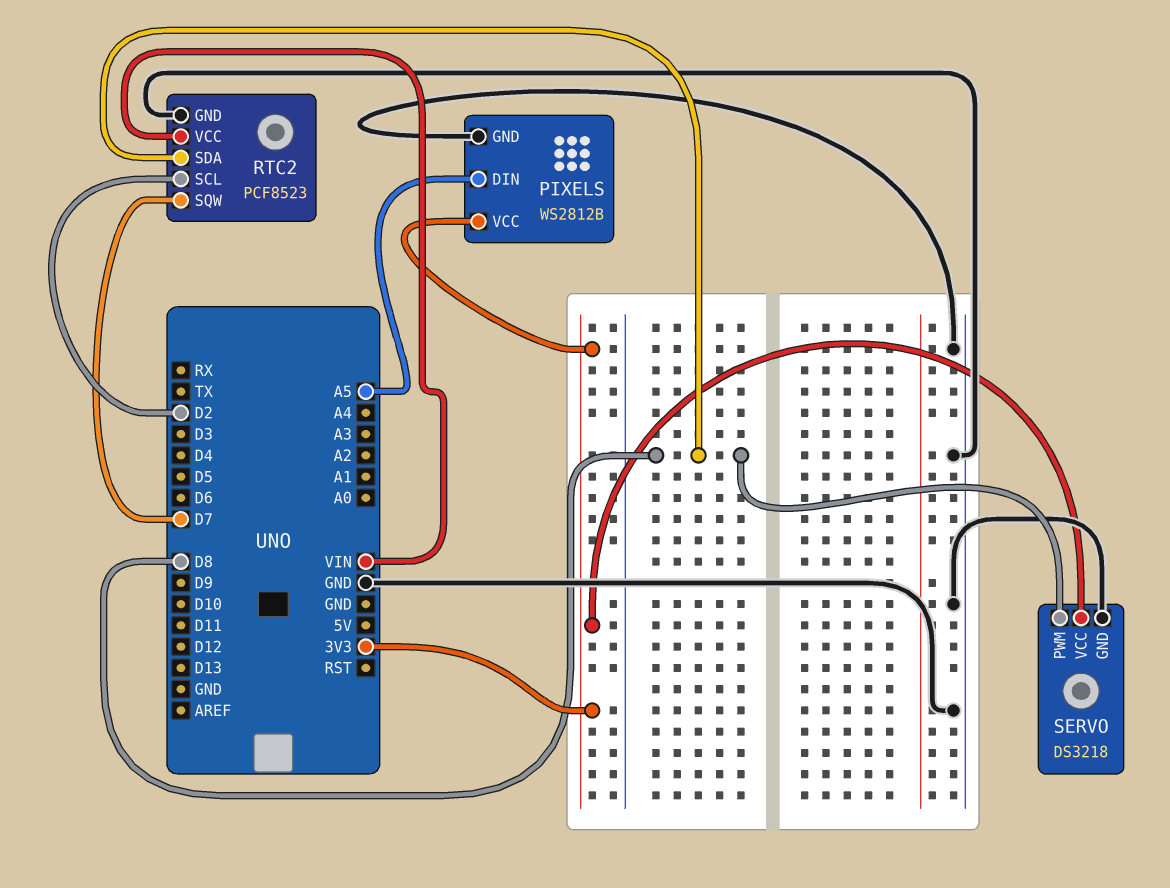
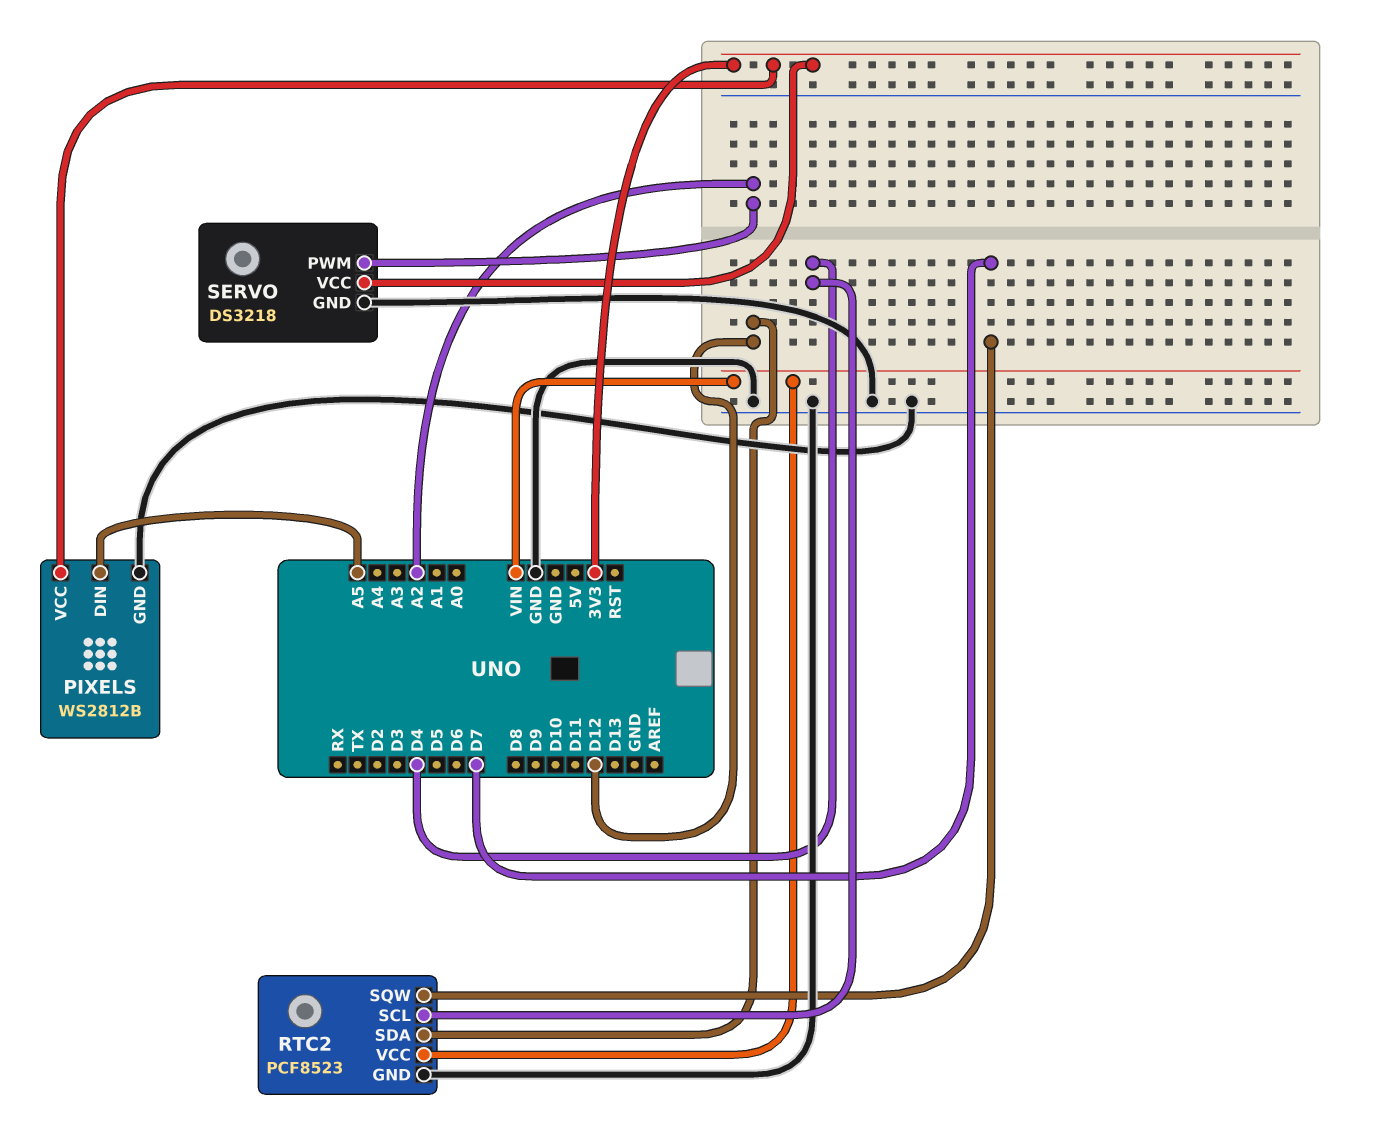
RTC2 pin SCL: D2 -> D4
RTC2 pin SDA: D8 -> D12
SERVO pin PWM: D8 -> A2

